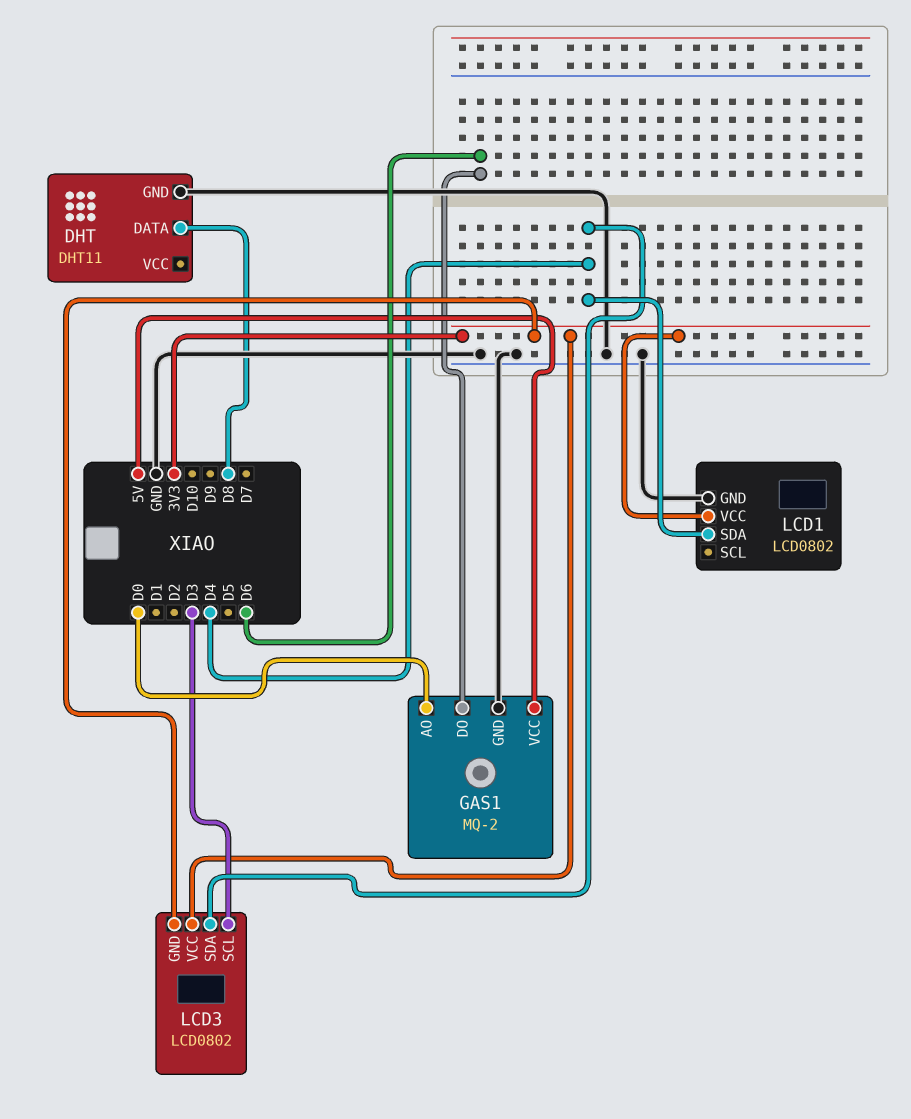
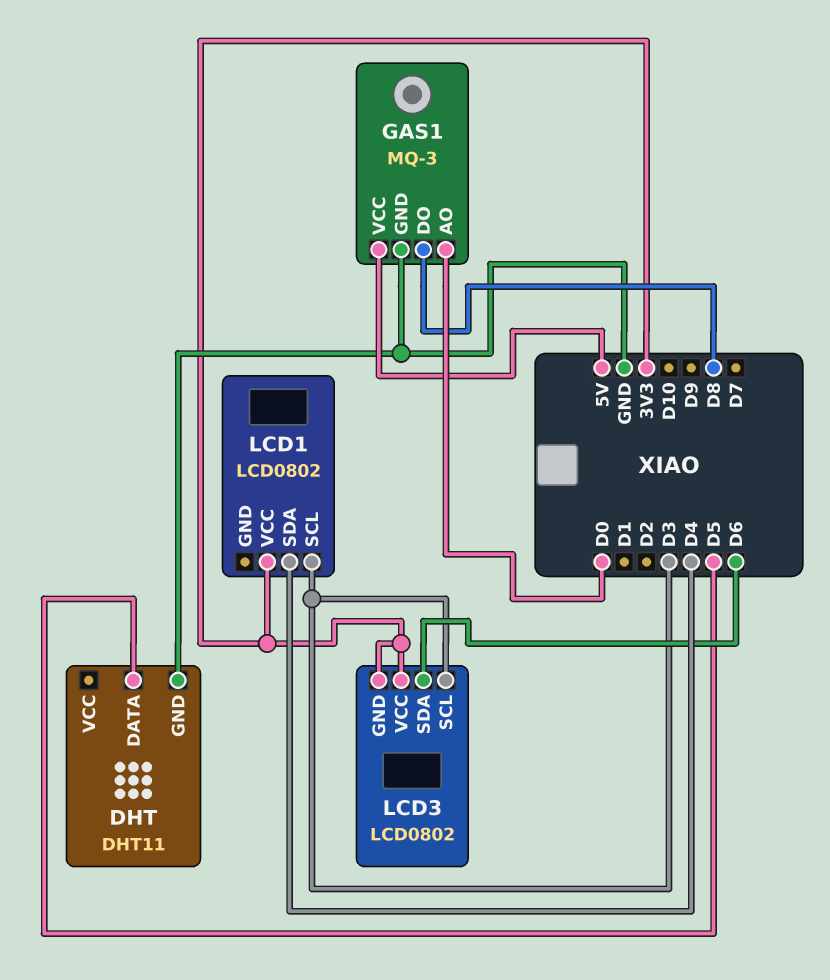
DHT pin DATA: D8 -> D5
GAS1: MQ-2 -> MQ-3
GAS1 pin DO: D6 -> D8
LCD1 pin GND: GND -> none
LCD1 pin SCL: none -> D3
LCD3 pin SDA: D4 -> D6

